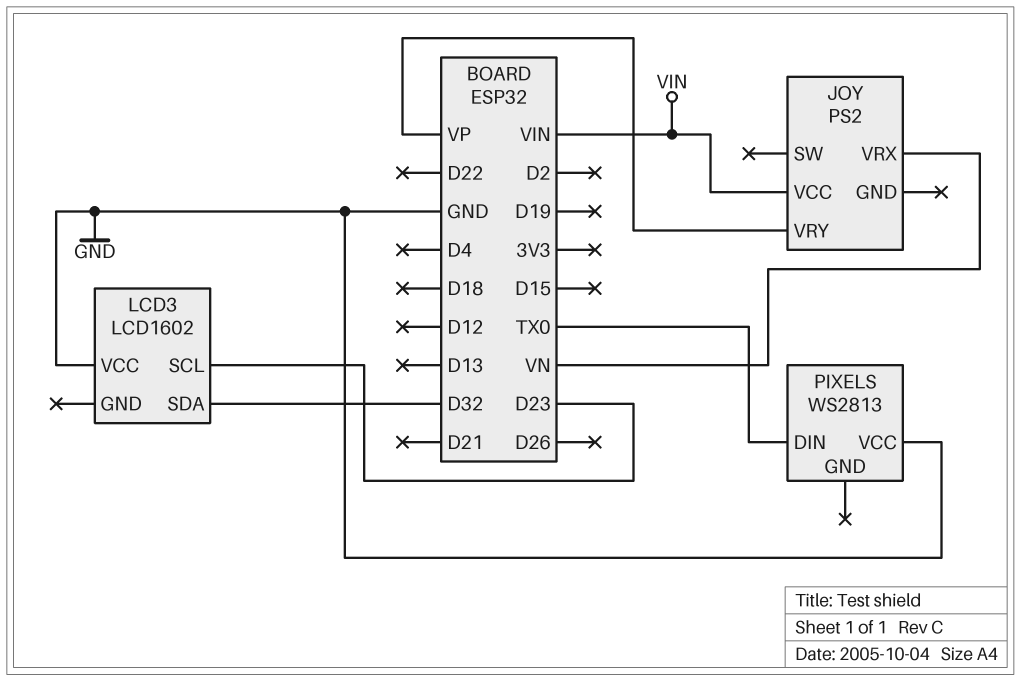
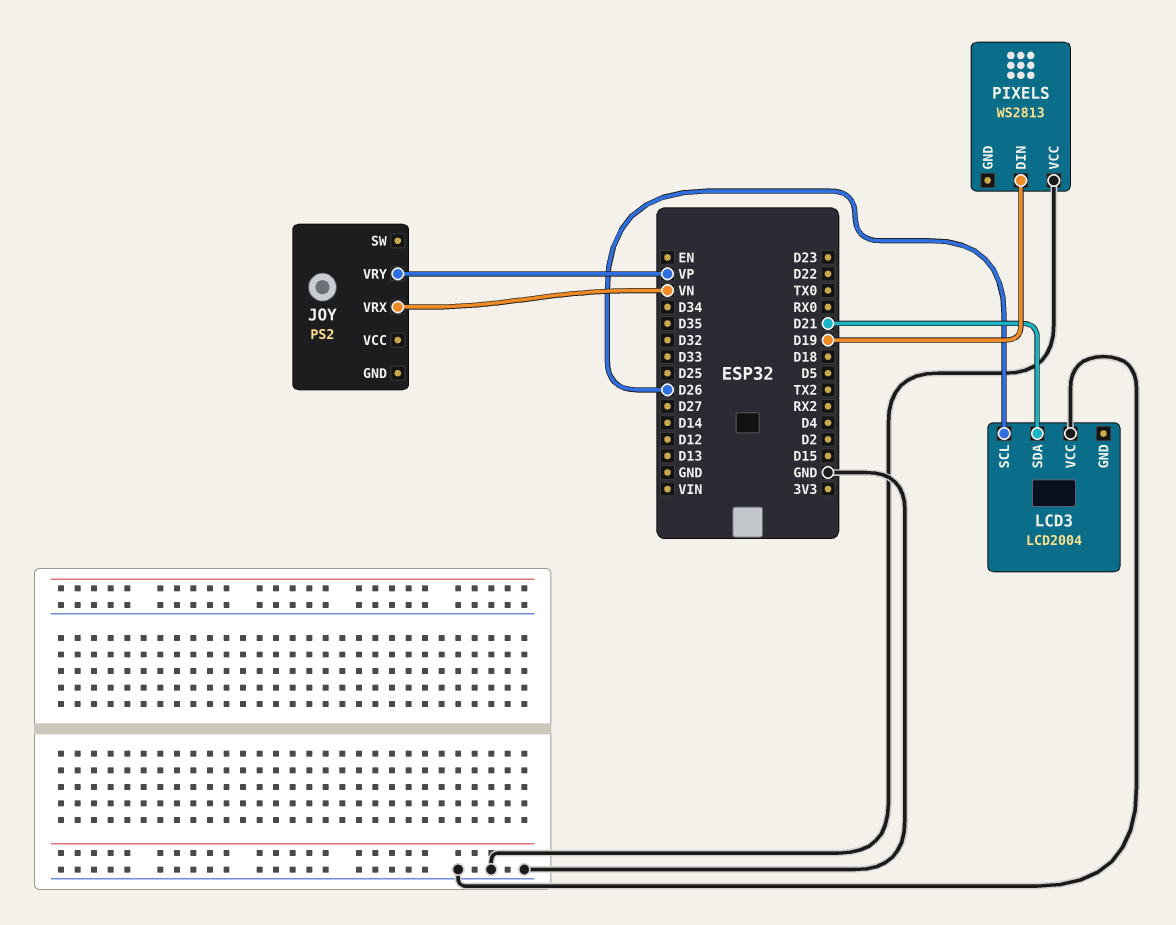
JOY pin VCC: VIN -> none
LCD3: LCD1602 -> LCD2004
LCD3 pin SCL: D23 -> D26
LCD3 pin SDA: D32 -> D21
PIXELS pin DIN: TX0 -> D19

